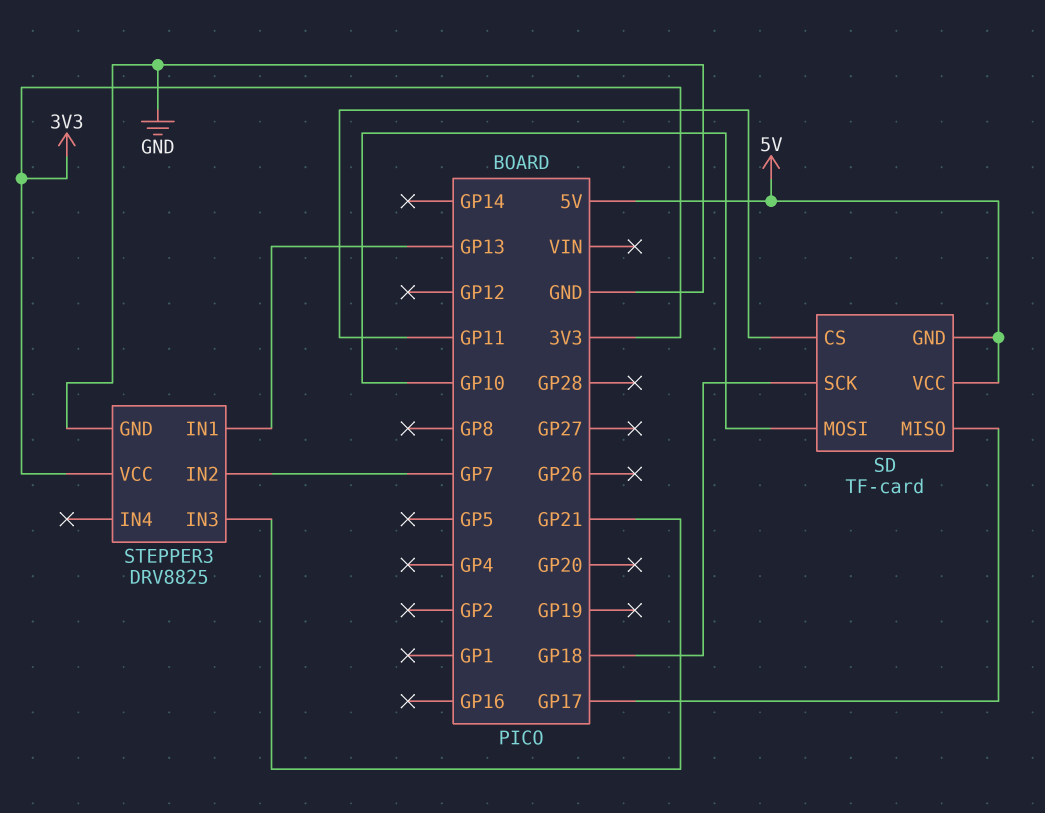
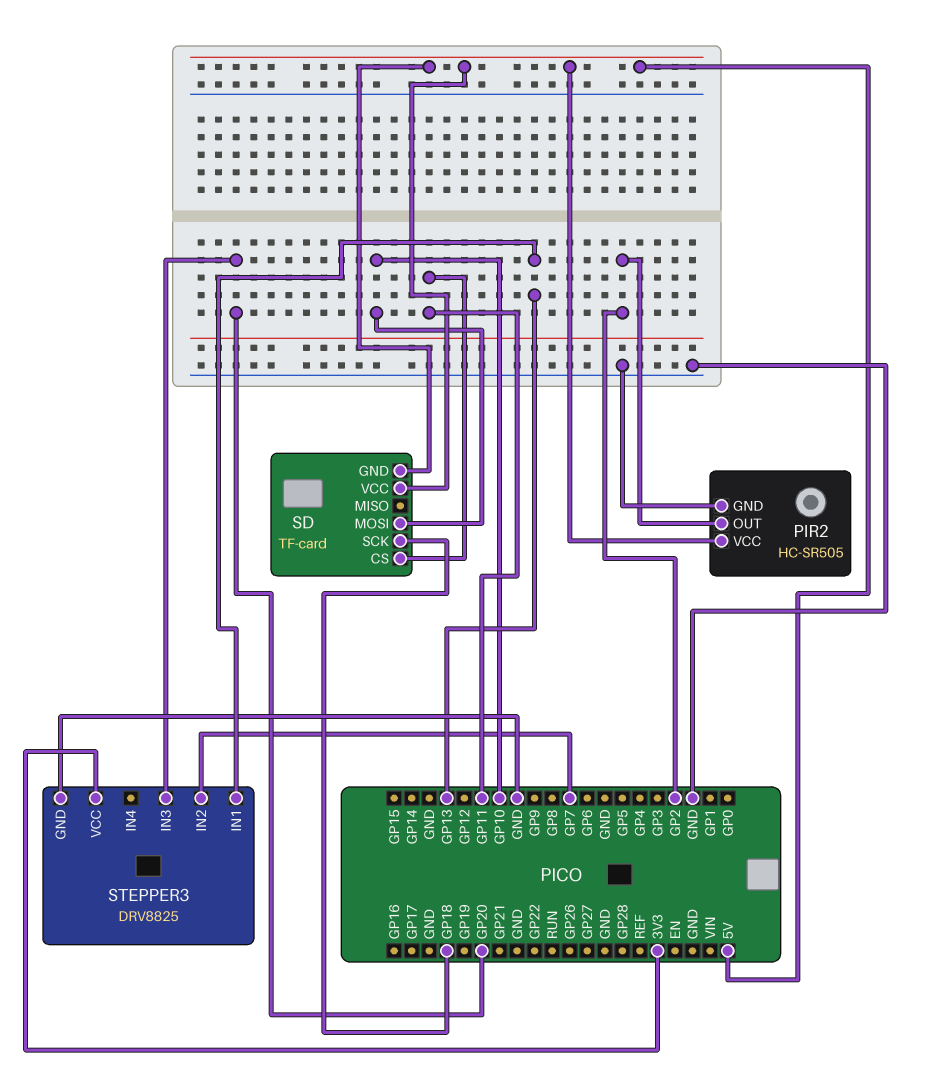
PIR2: none -> HC-SR505
PIR2 pin GND: none -> GND
PIR2 pin OUT: none -> GP2
PIR2 pin VCC: none -> 5V
SD pin MISO: GP17 -> none
STEPPER3 pin IN3: GP21 -> GP20

